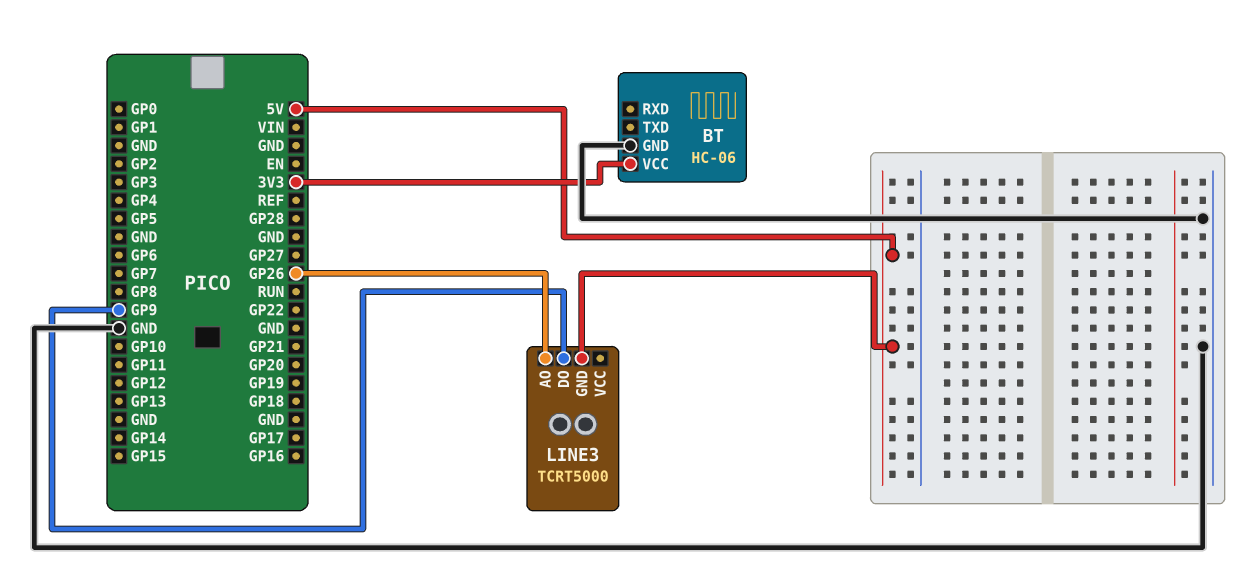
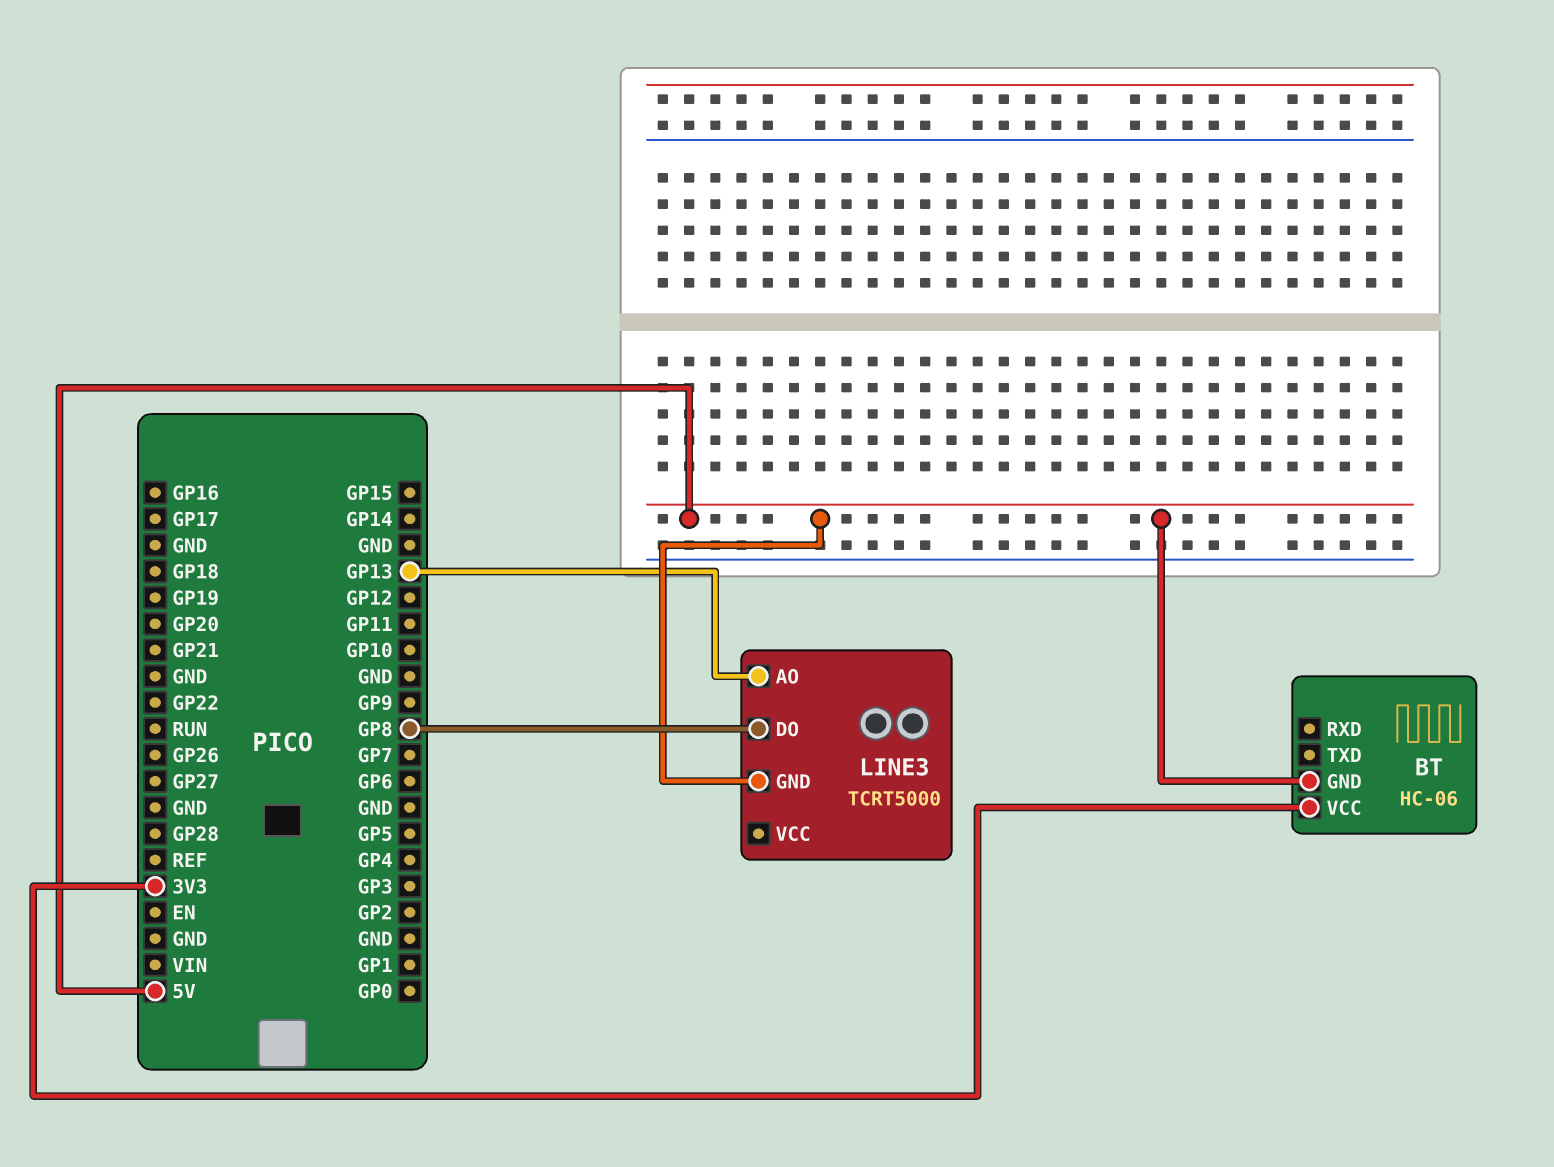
BT pin GND: GND -> 5V
LINE3 pin AO: GP26 -> GP13
LINE3 pin DO: GP9 -> GP8

